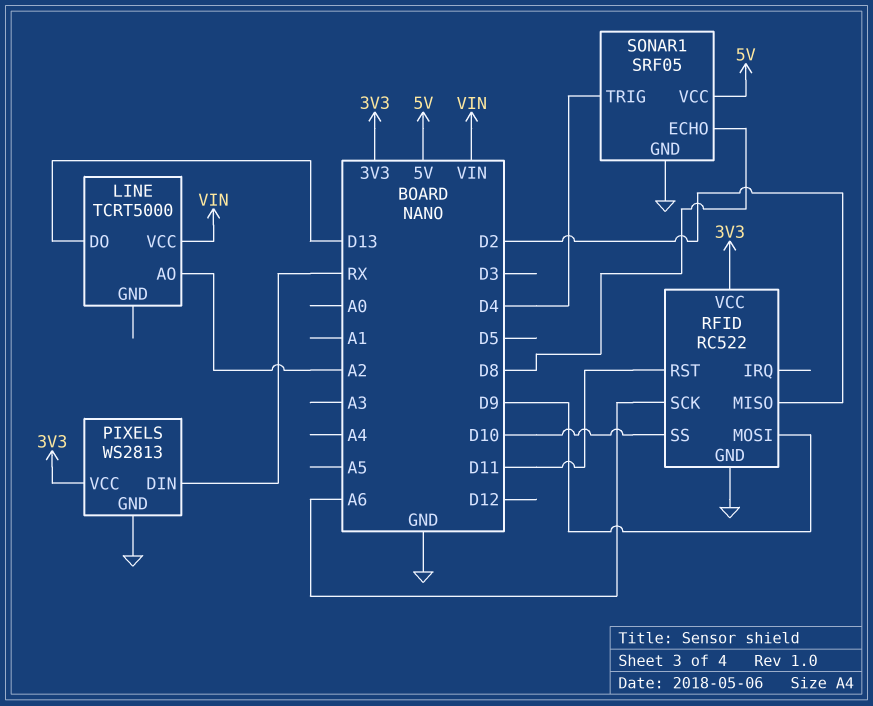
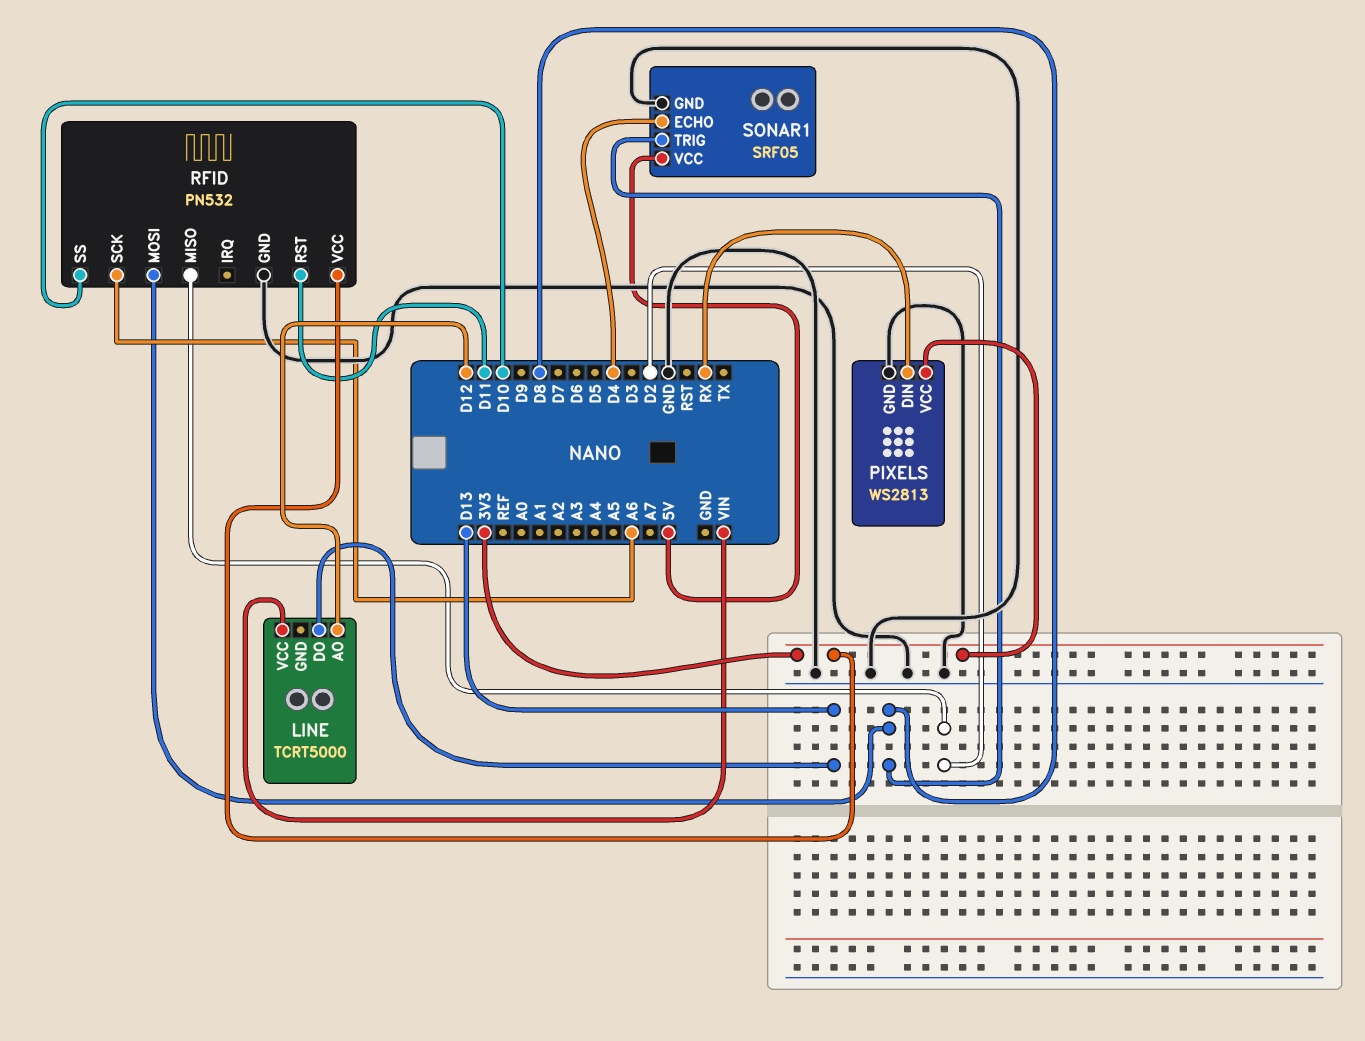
LINE pin AO: A2 -> D12
RFID: RC522 -> PN532
RFID pin MOSI: D9 -> D8
SONAR1 pin ECHO: D8 -> D4
SONAR1 pin TRIG: D4 -> D8

